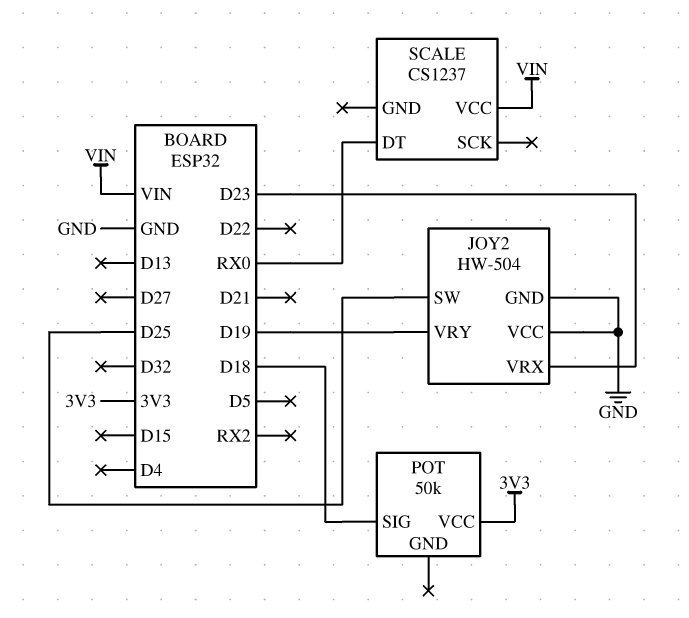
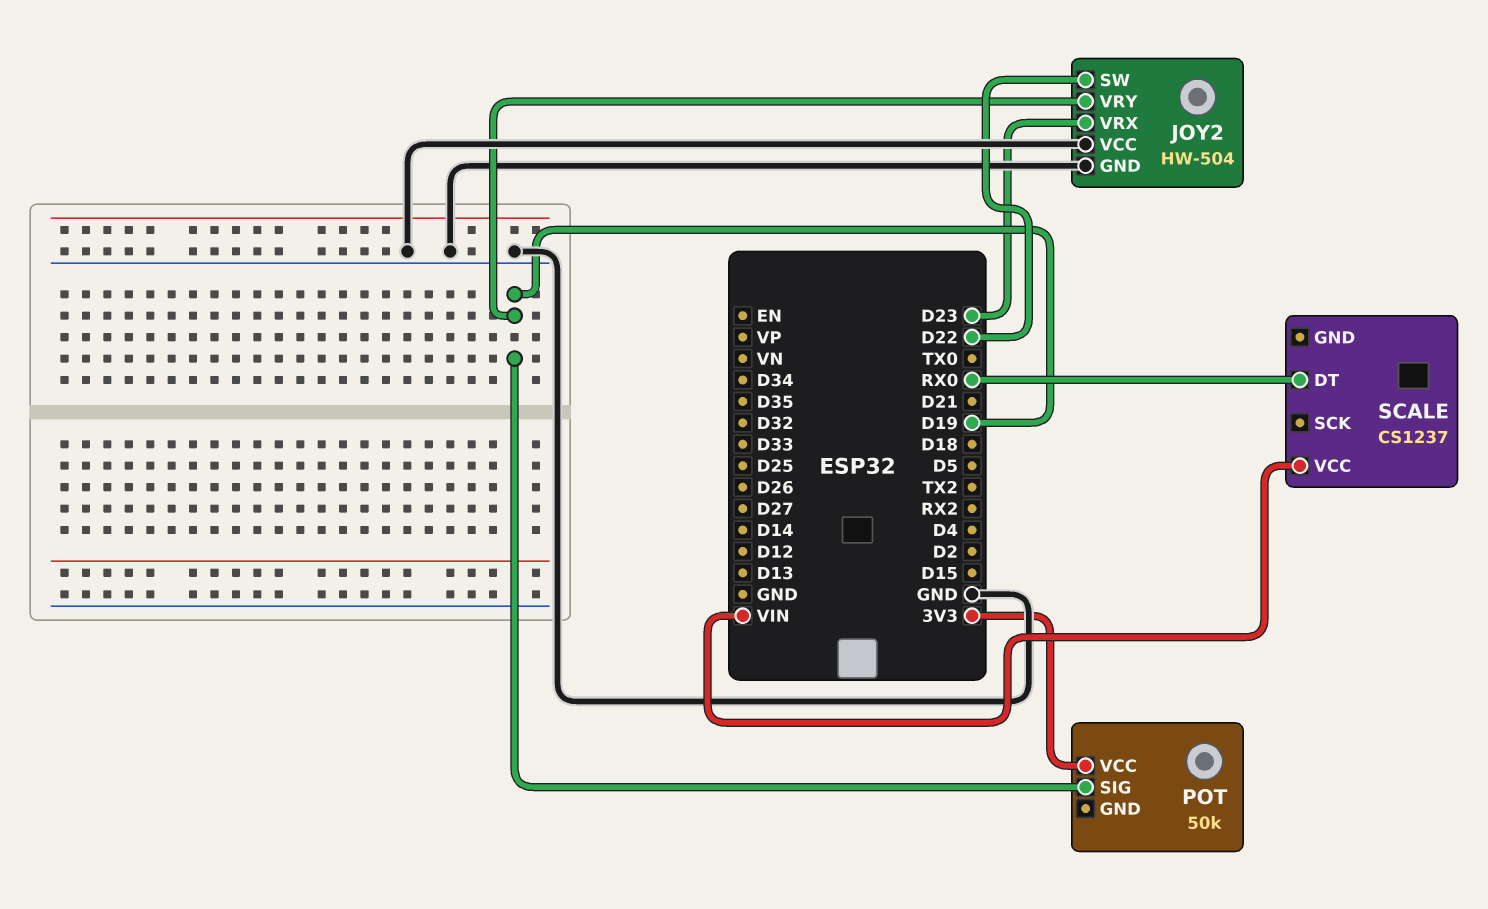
JOY2 pin SW: D25 -> D22
POT pin SIG: D18 -> D19

